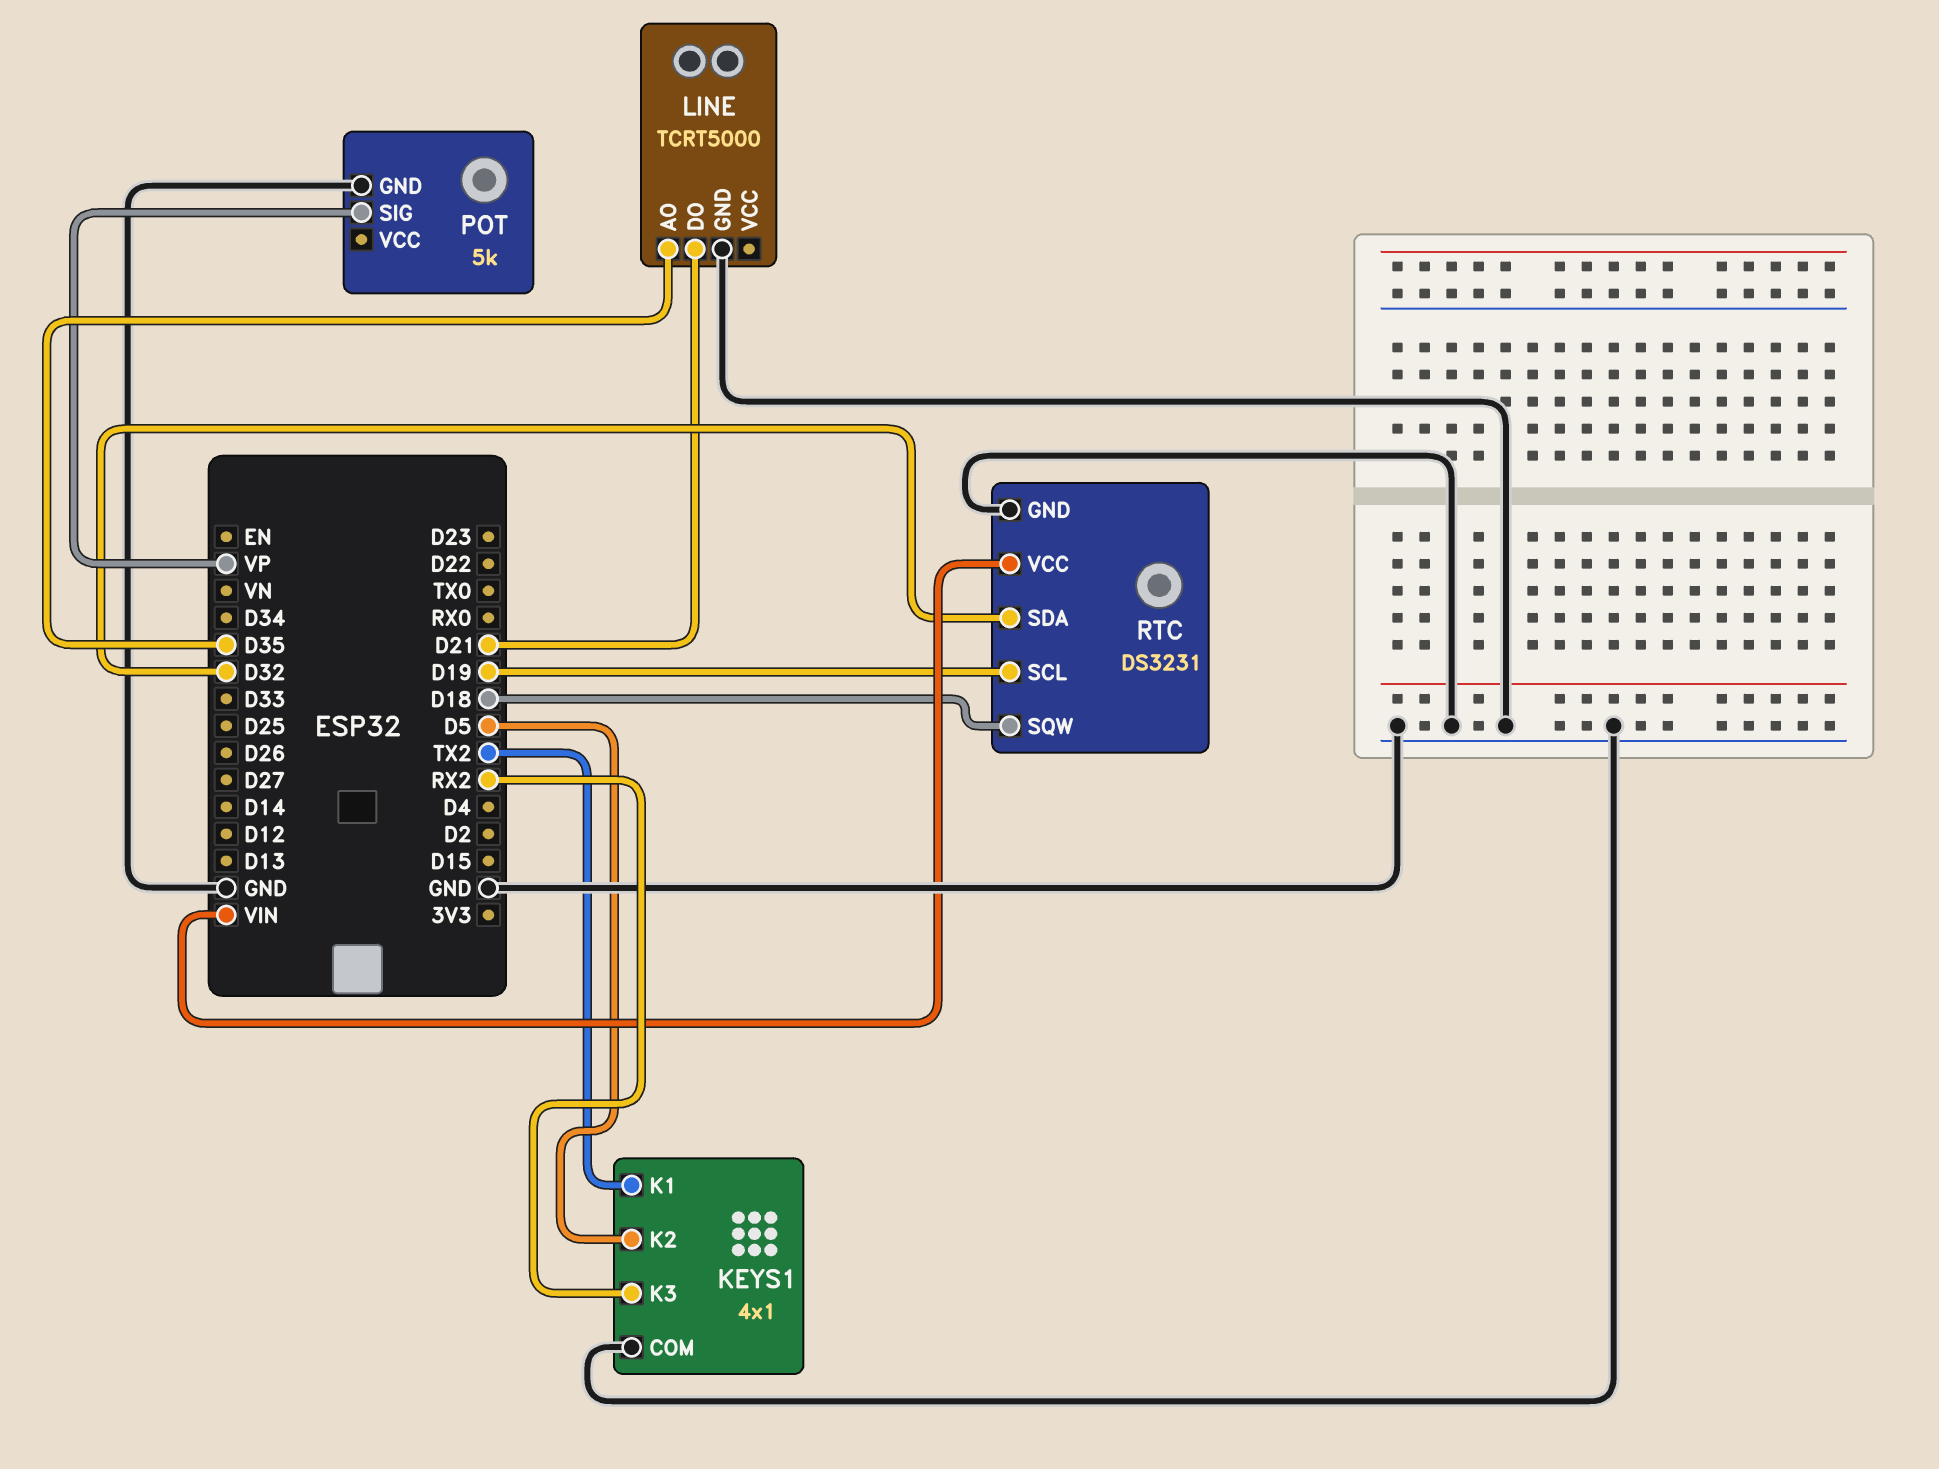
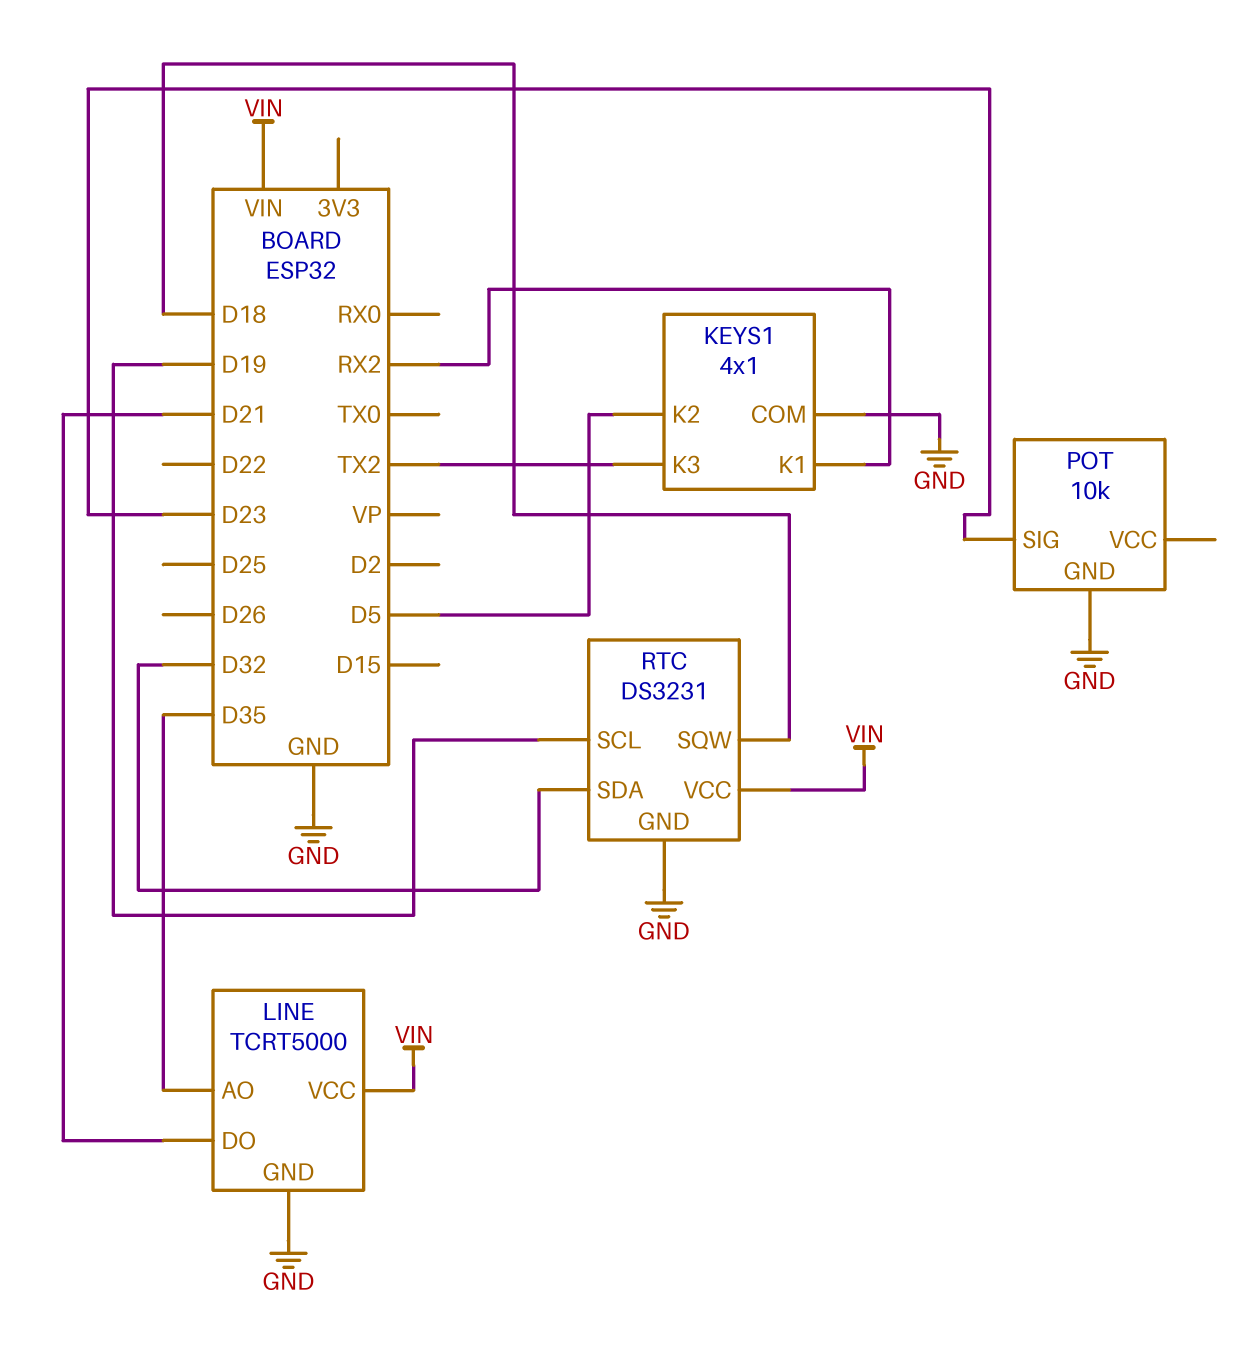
KEYS1 pin K1: TX2 -> RX2
KEYS1 pin K3: RX2 -> TX2
LINE pin VCC: none -> VIN
POT: 5k -> 10k
POT pin SIG: VP -> D23

